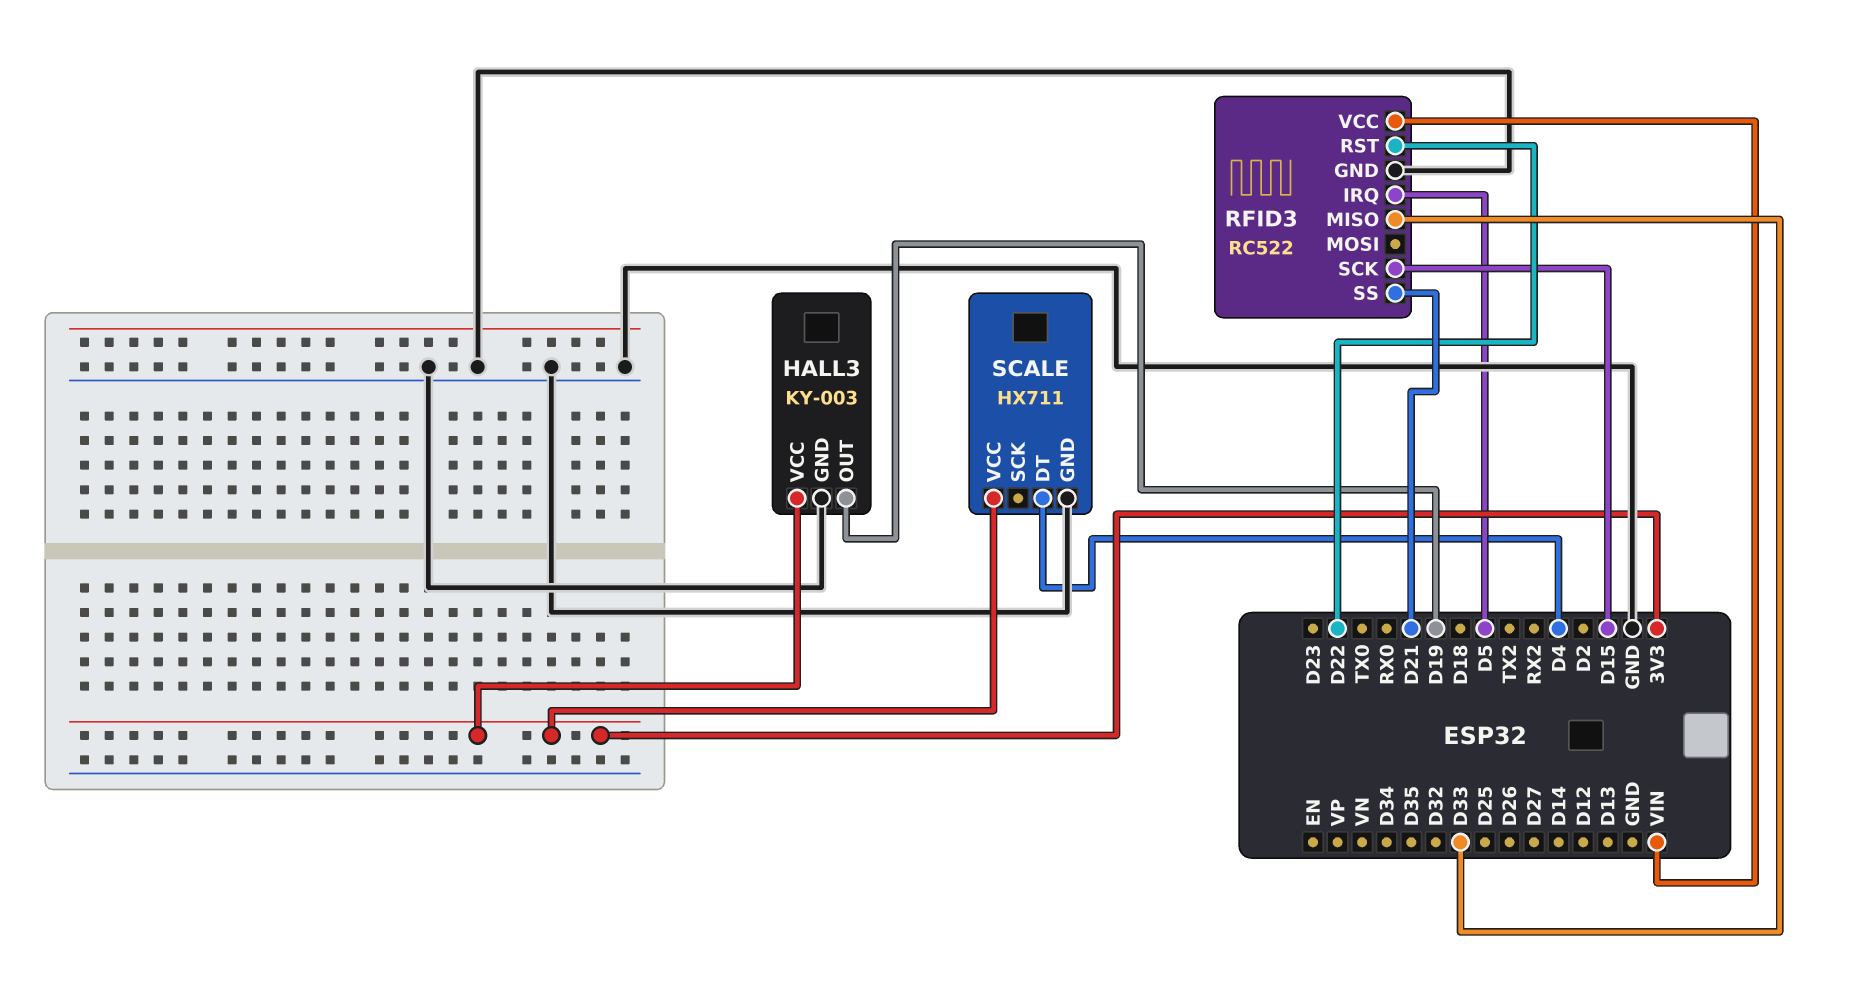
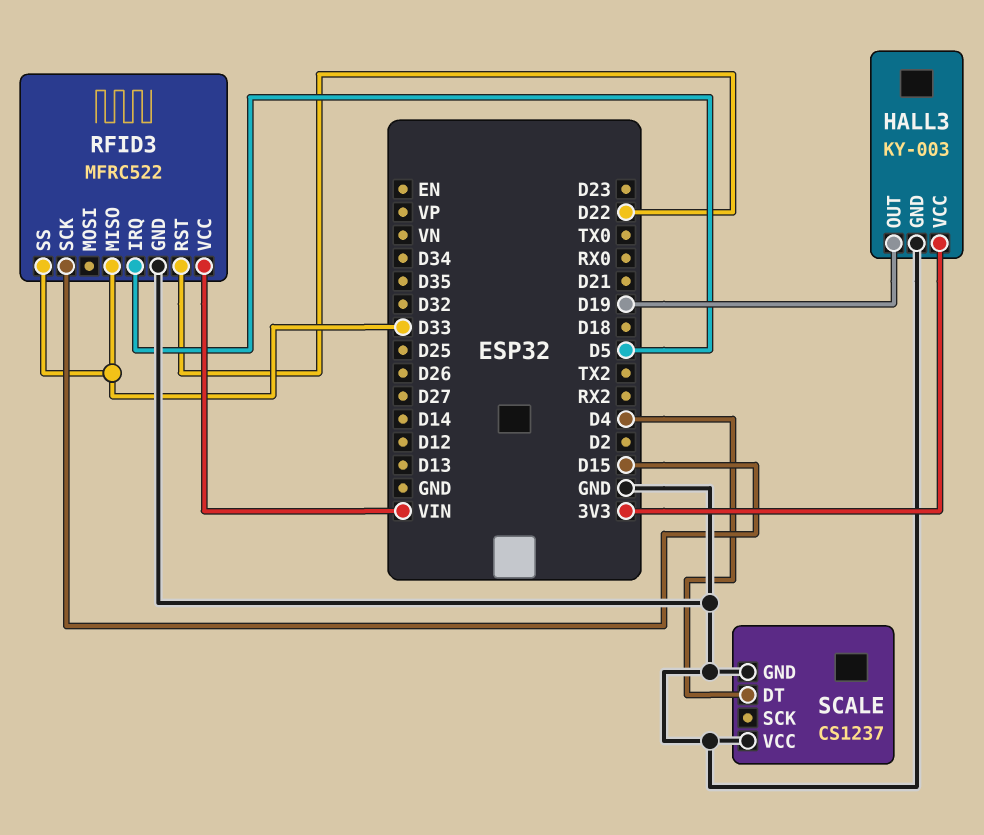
RFID3: RC522 -> MFRC522
RFID3 pin SS: D21 -> D33
SCALE: HX711 -> CS1237
SCALE pin VCC: 3V3 -> GND

